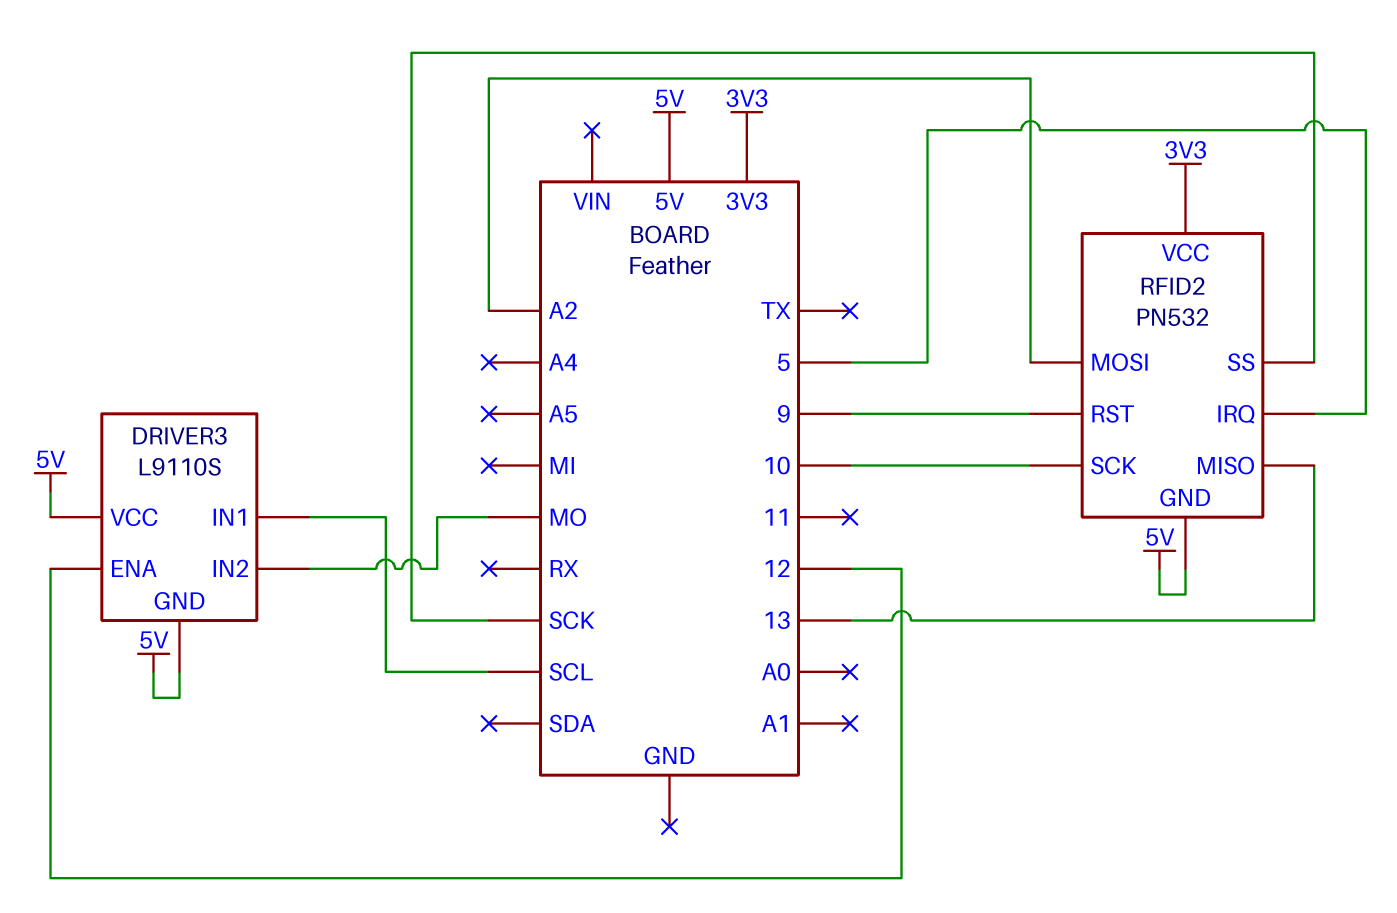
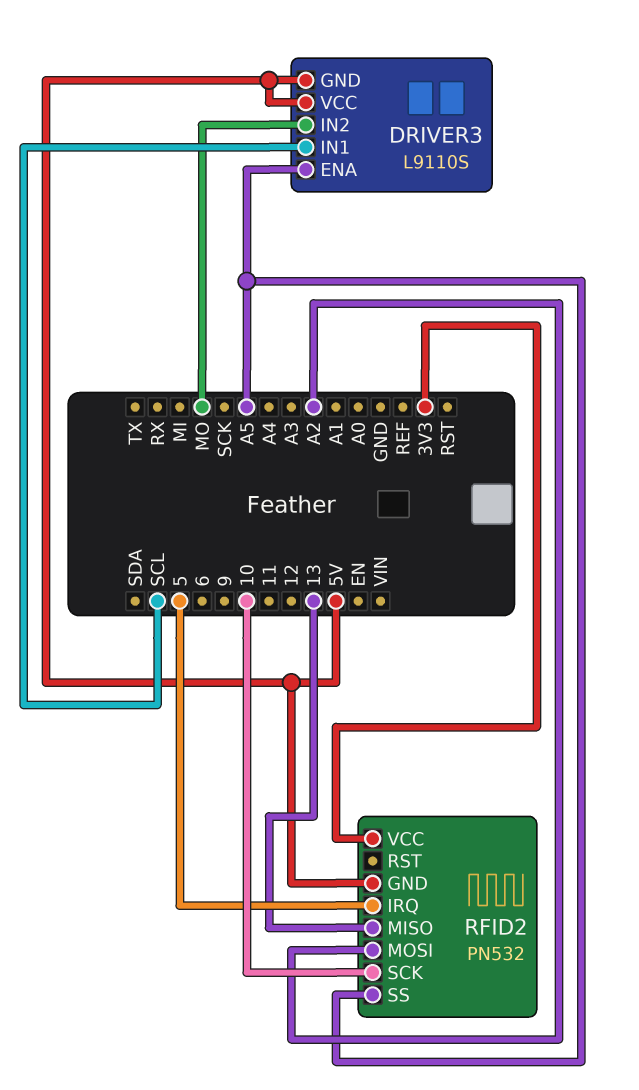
DRIVER3 pin ENA: 12 -> A5
RFID2 pin RST: 9 -> none
RFID2 pin SS: SCK -> A5

